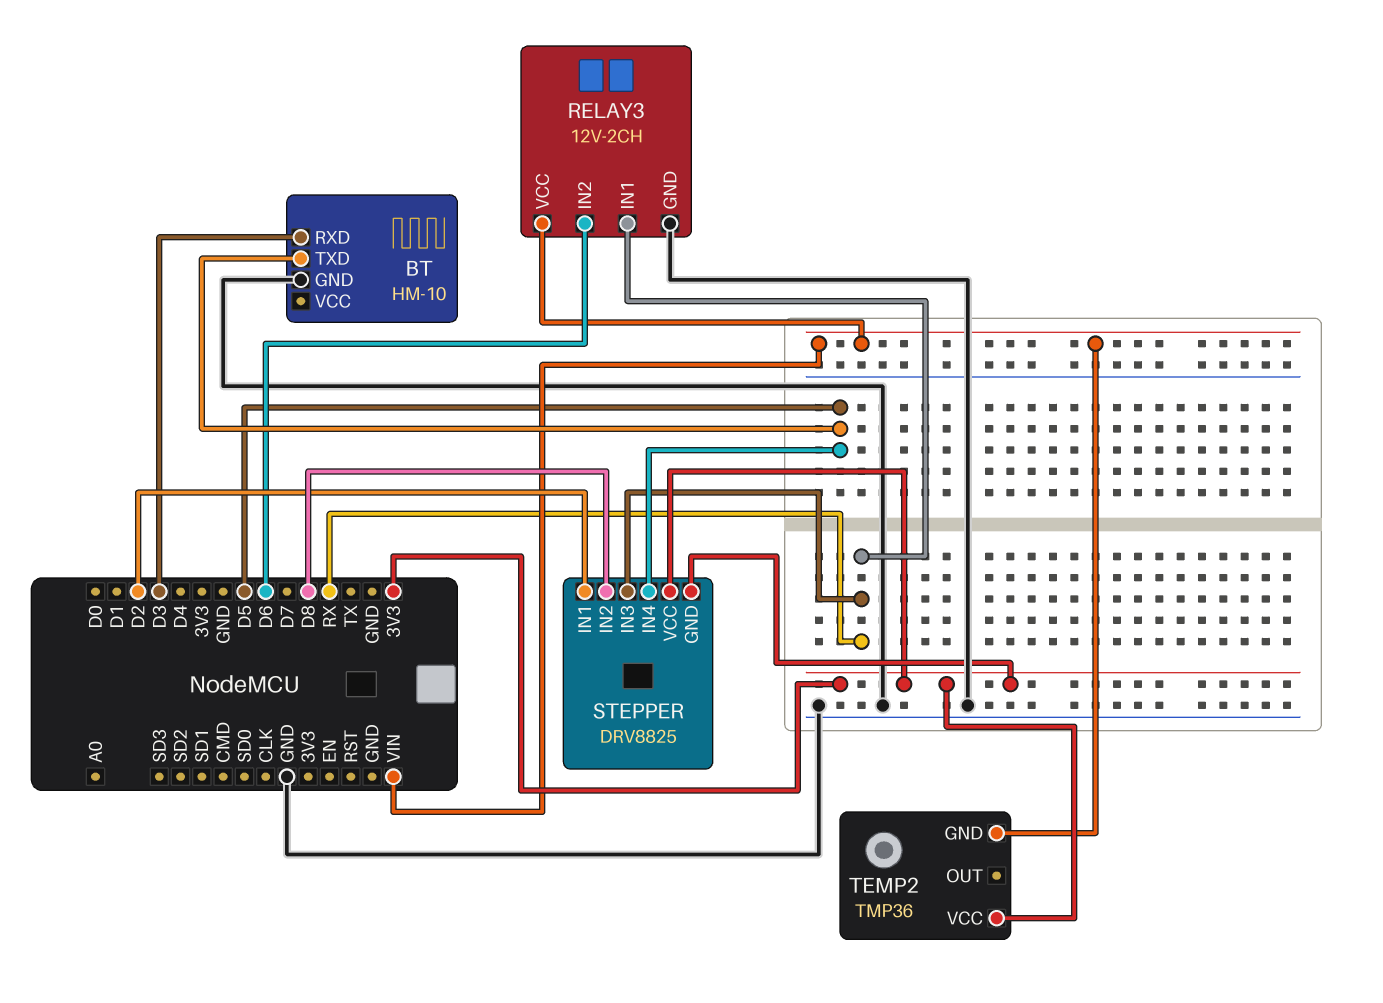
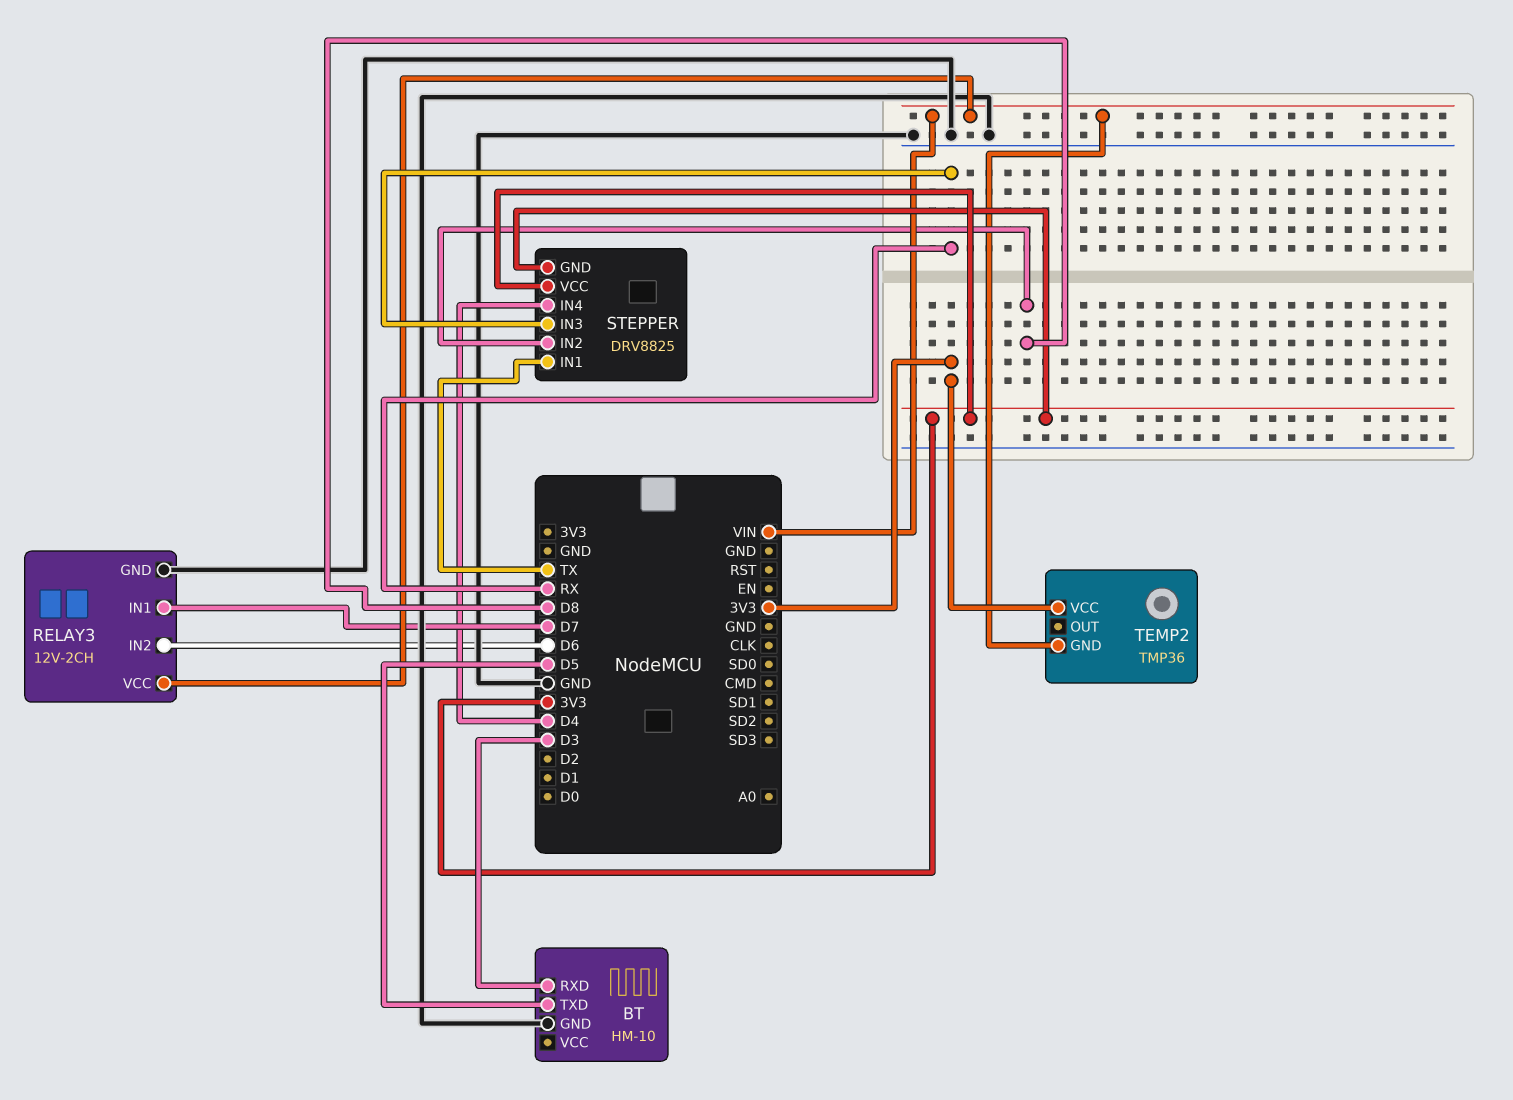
RELAY3 pin IN1: RX -> D7
STEPPER pin IN1: D2 -> TX
STEPPER pin IN4: D5 -> D4

